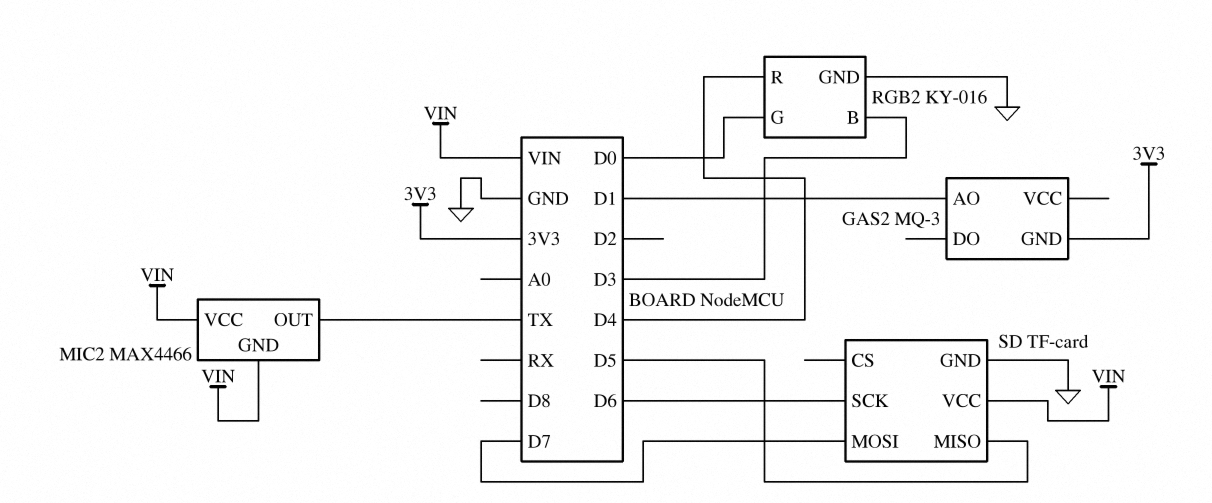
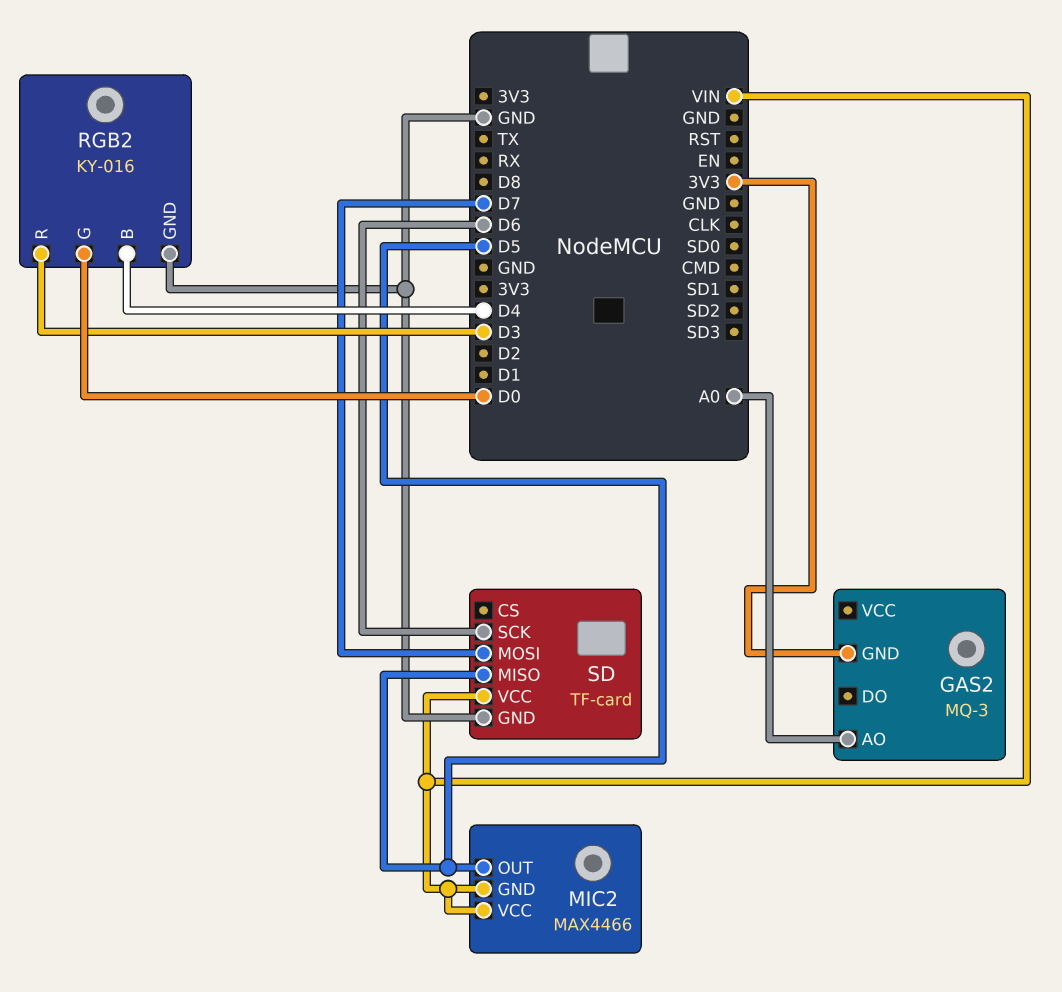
GAS2 pin AO: D1 -> A0
MIC2 pin OUT: TX -> D5
RGB2 pin B: D3 -> D4
RGB2 pin R: D4 -> D3

